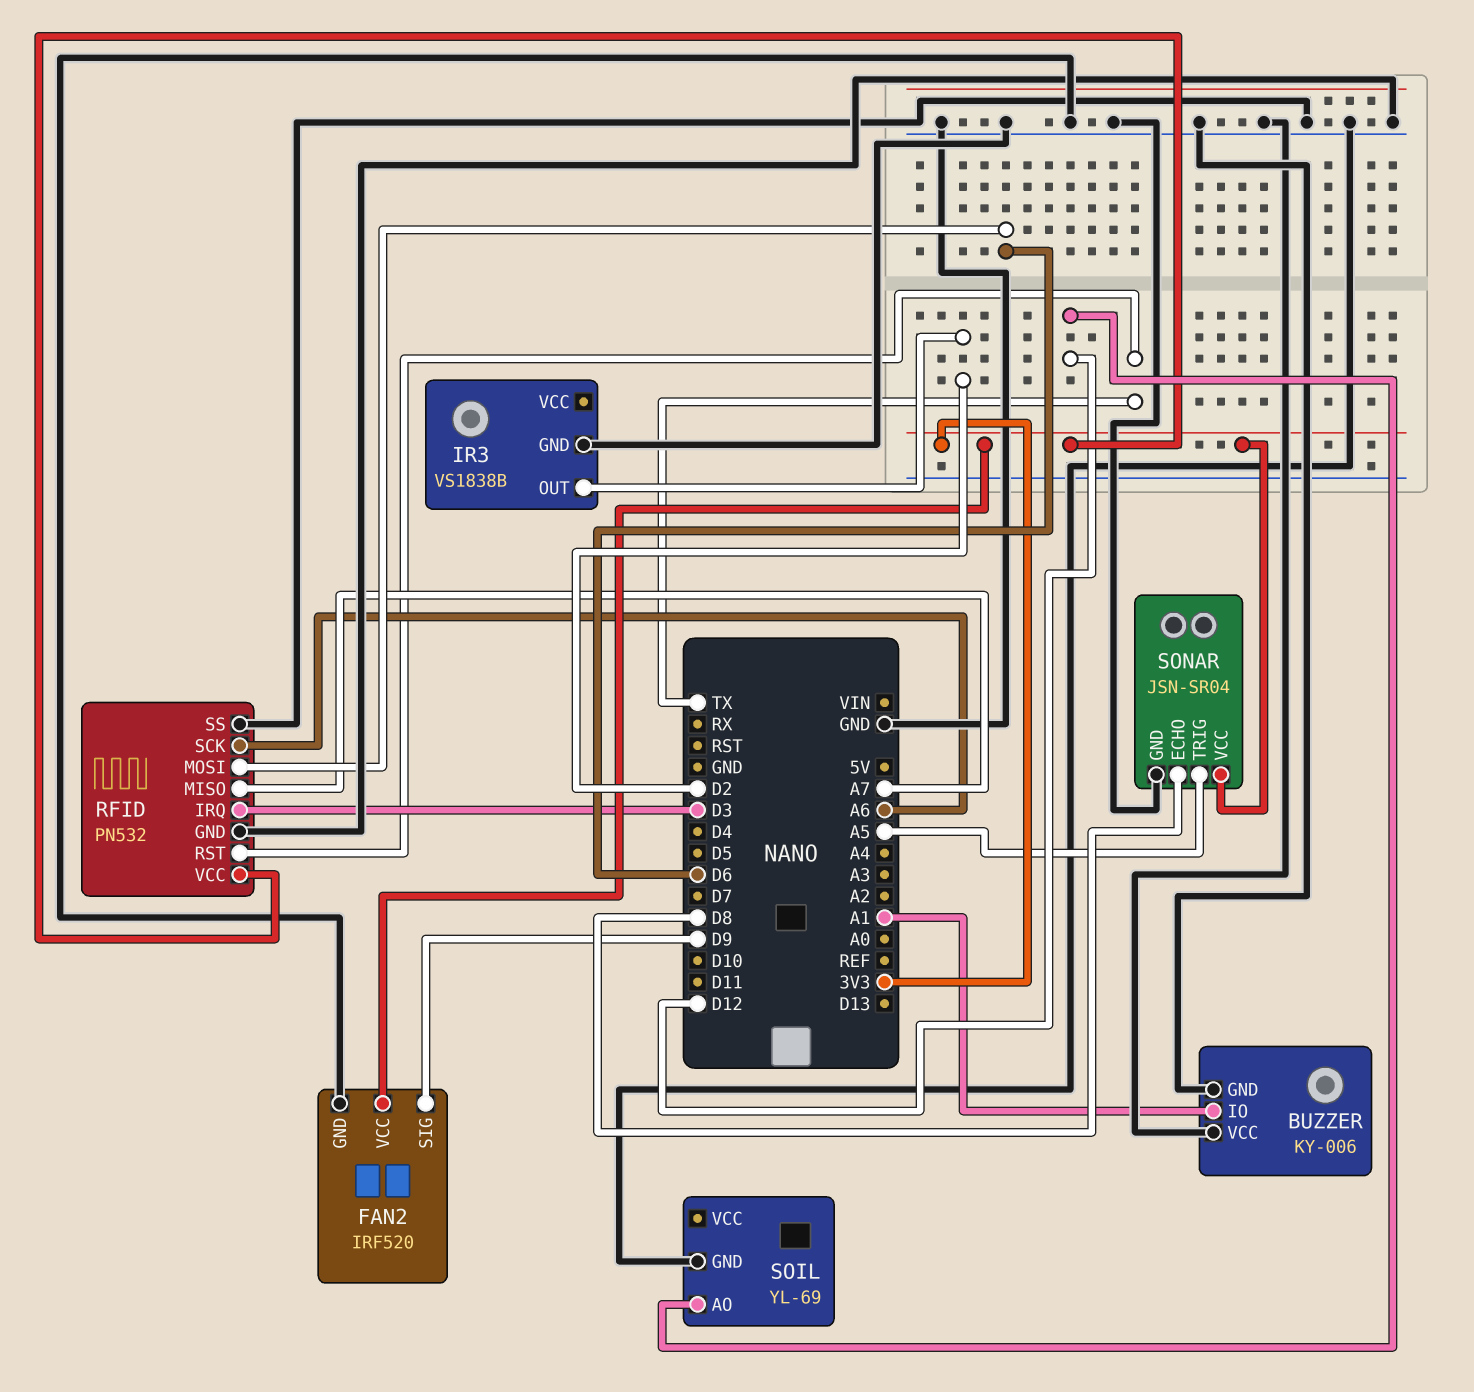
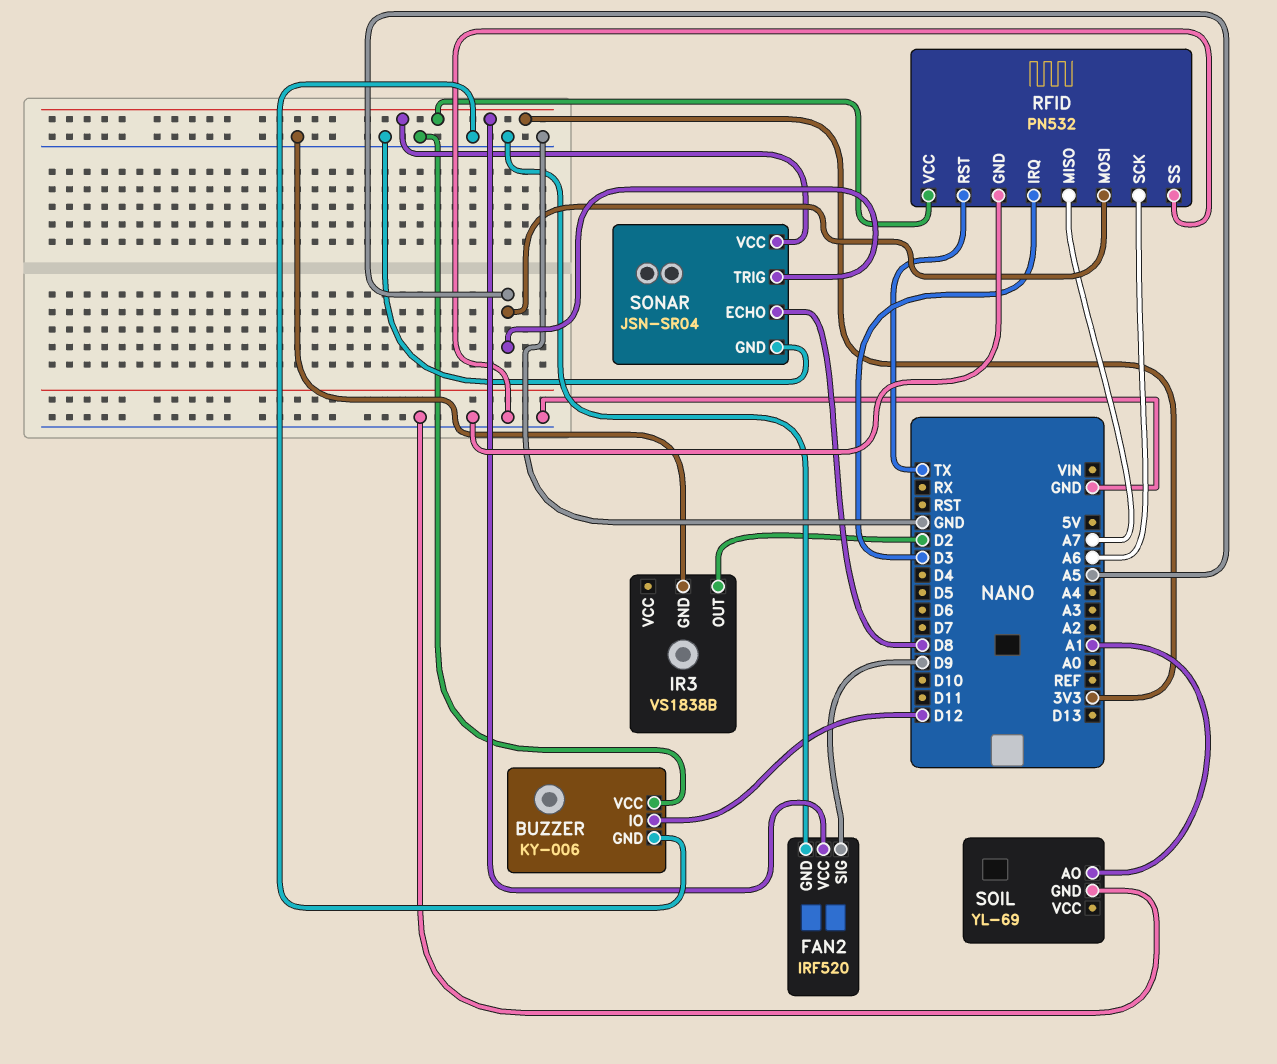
BUZZER pin IO: A1 -> D12
RFID pin MOSI: D6 -> A5
SOIL pin AO: D12 -> A1

